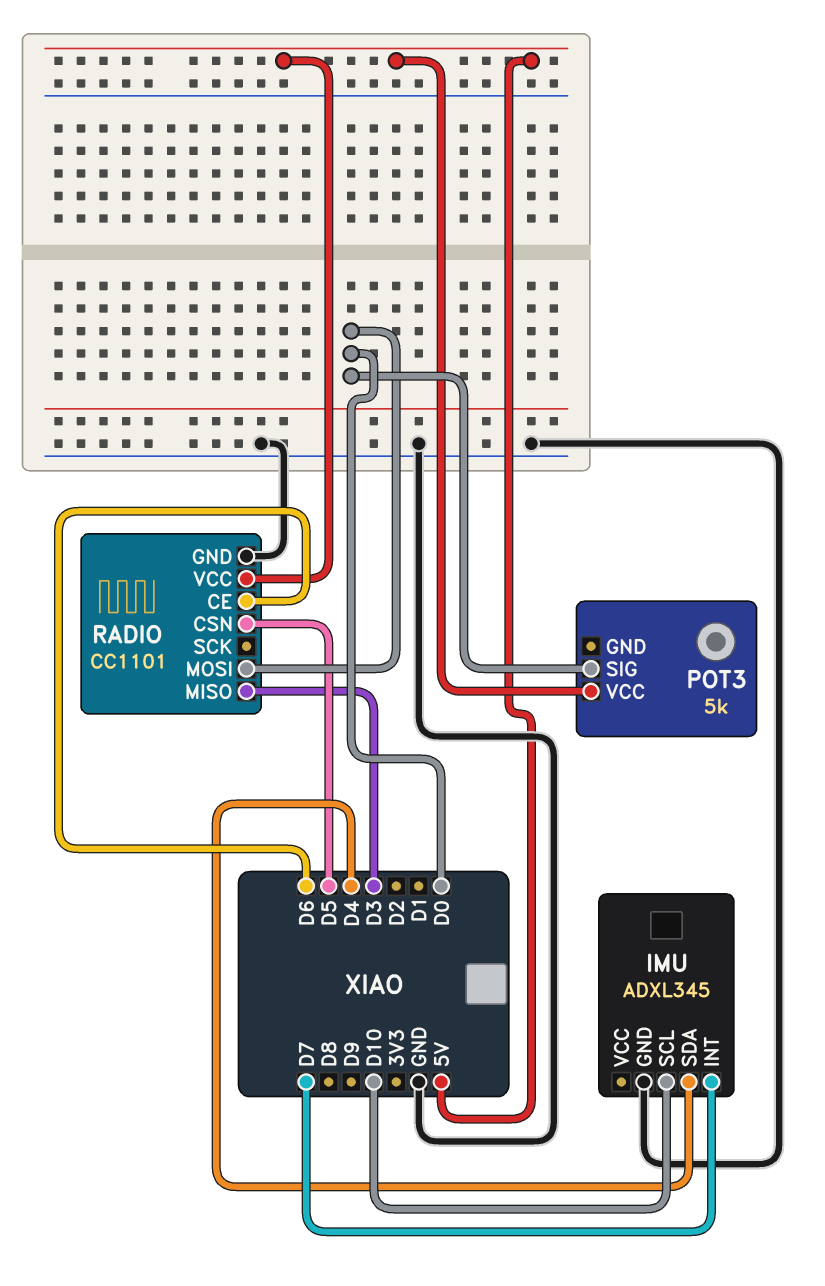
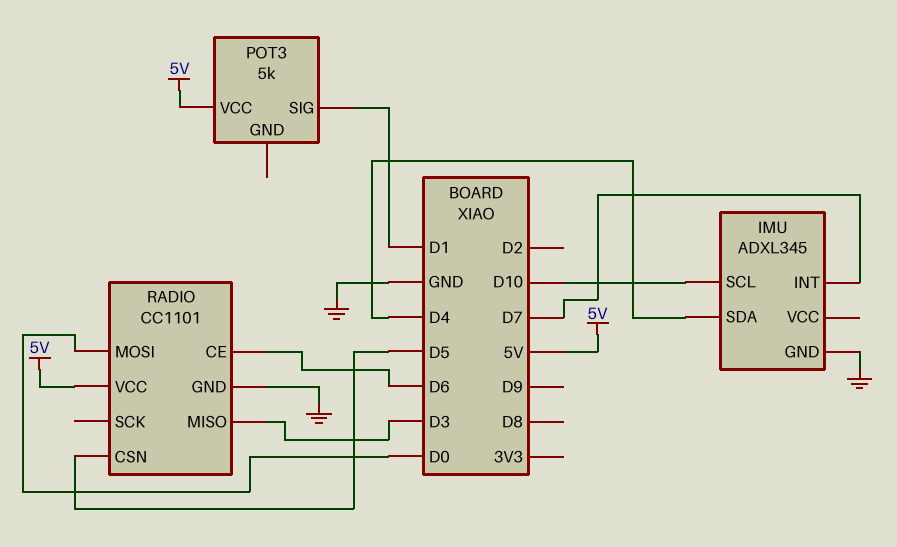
POT3 pin SIG: D0 -> D1

